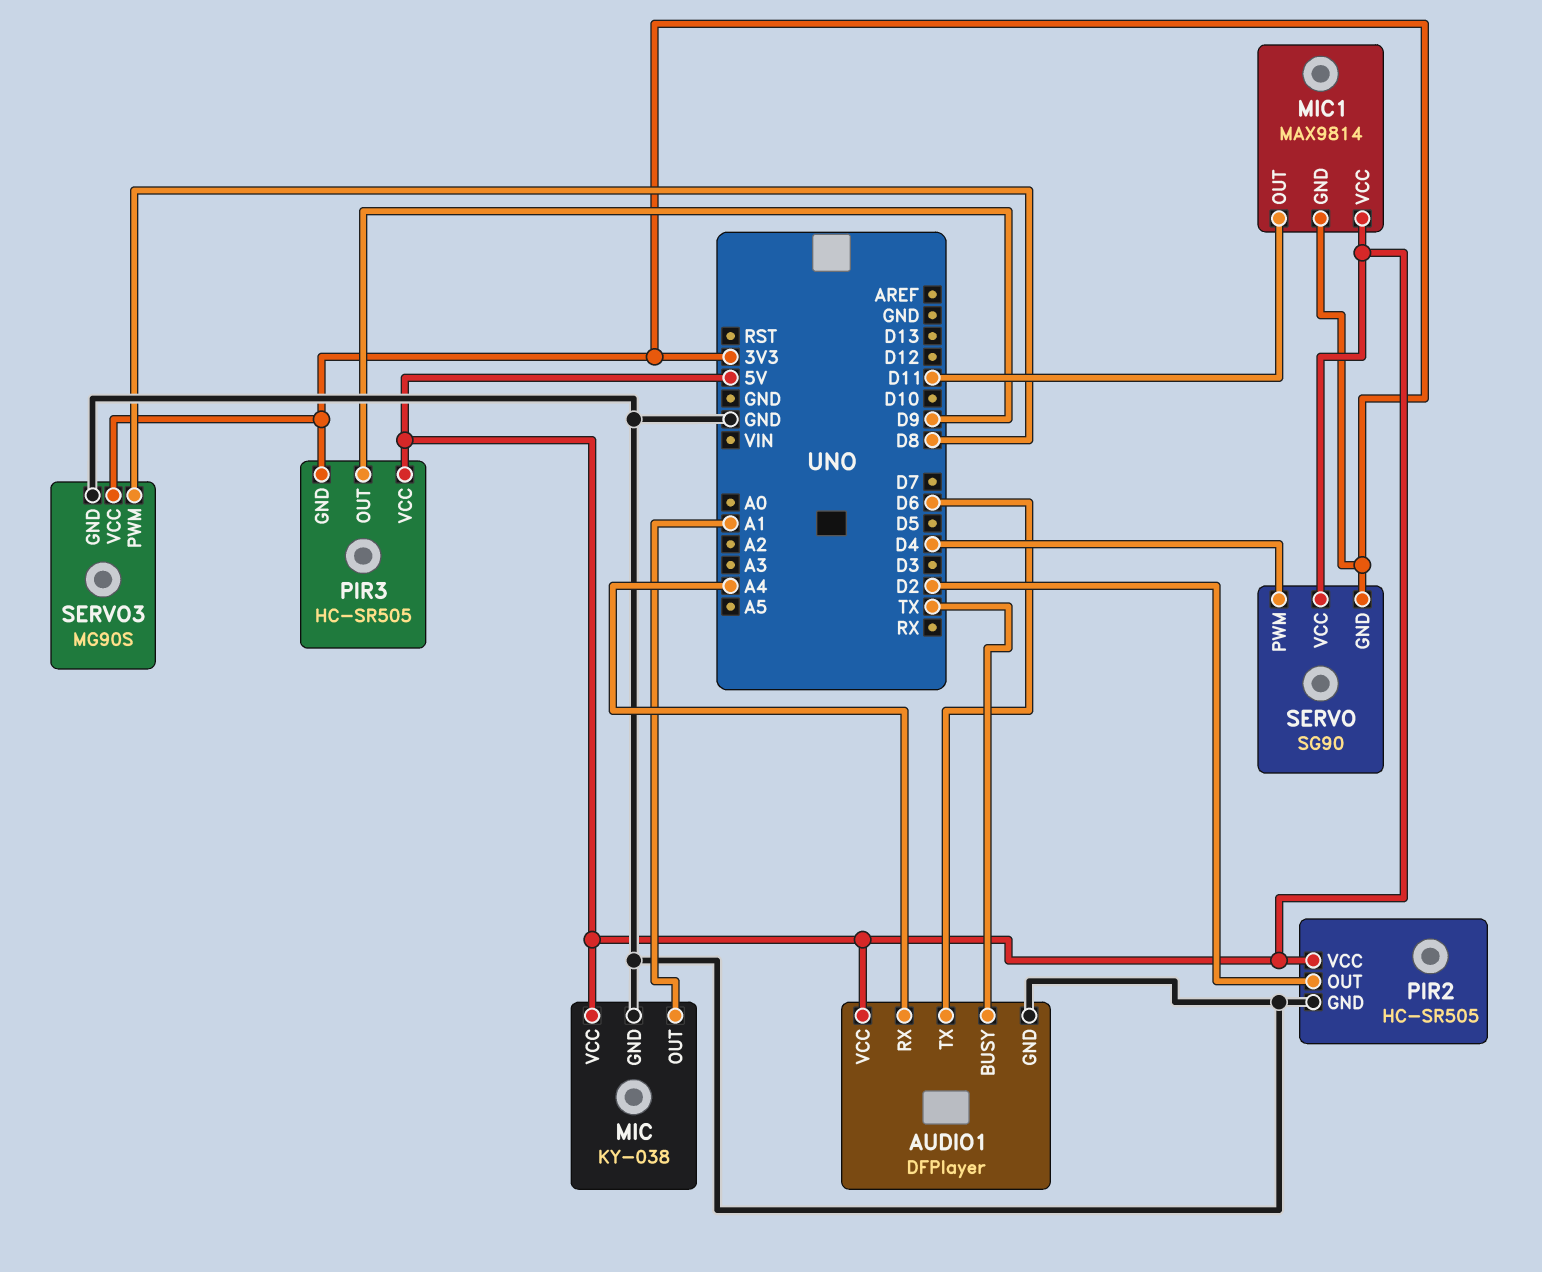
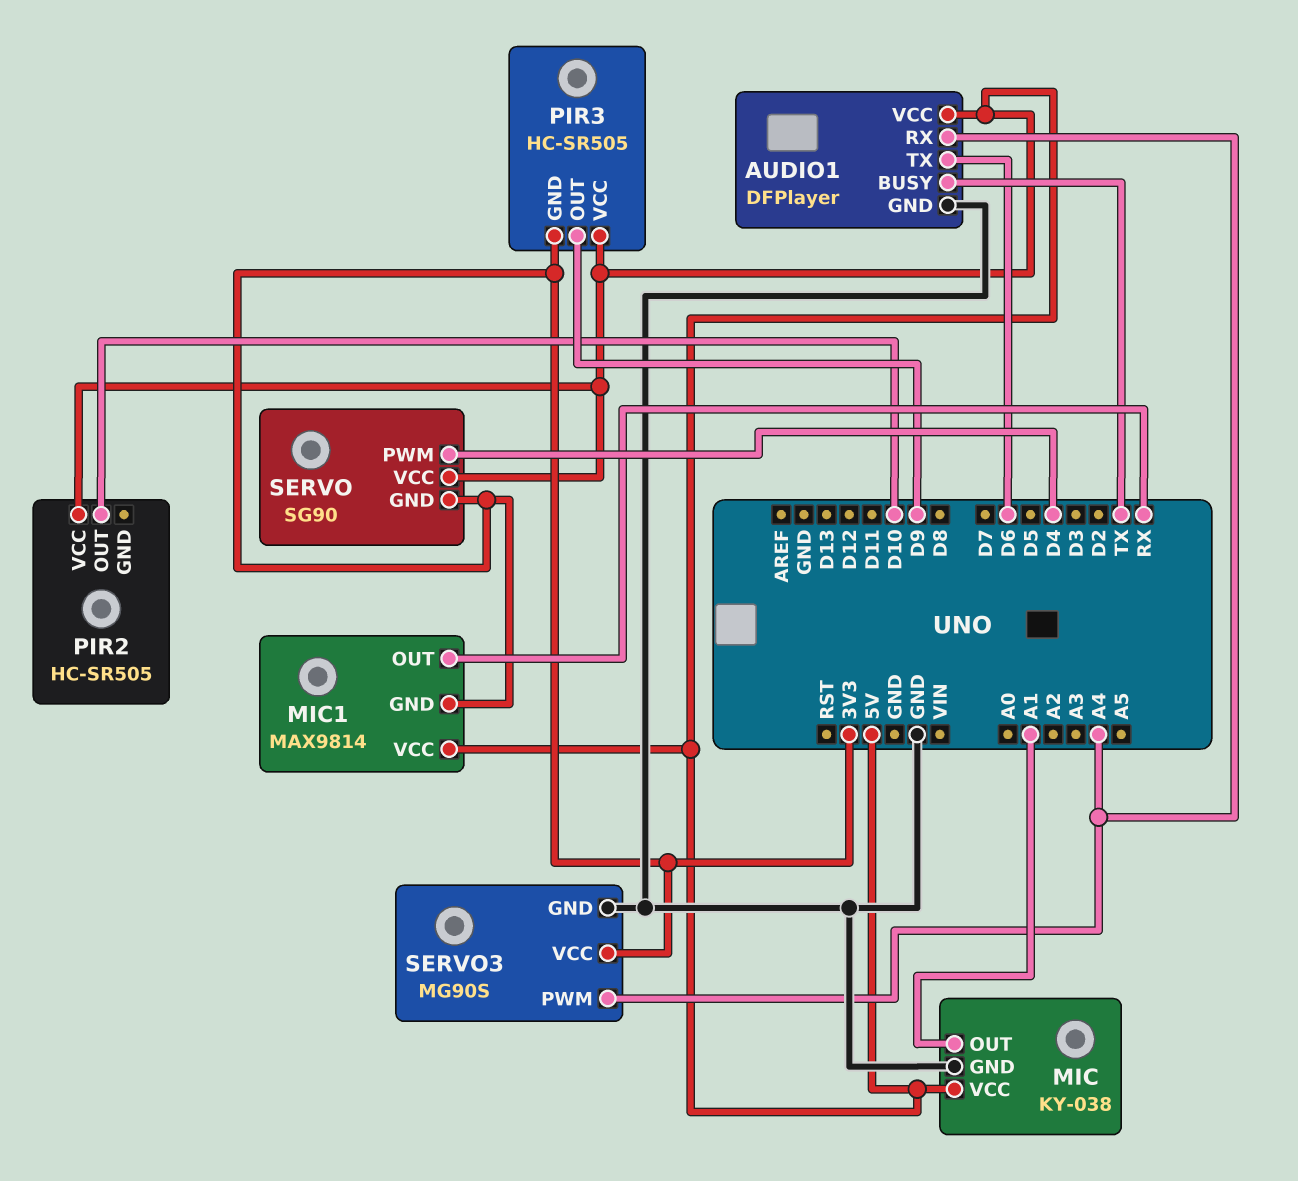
MIC1 pin OUT: D11 -> RX
PIR2 pin GND: GND -> none
PIR2 pin OUT: D2 -> D10
SERVO3 pin PWM: D8 -> A4

